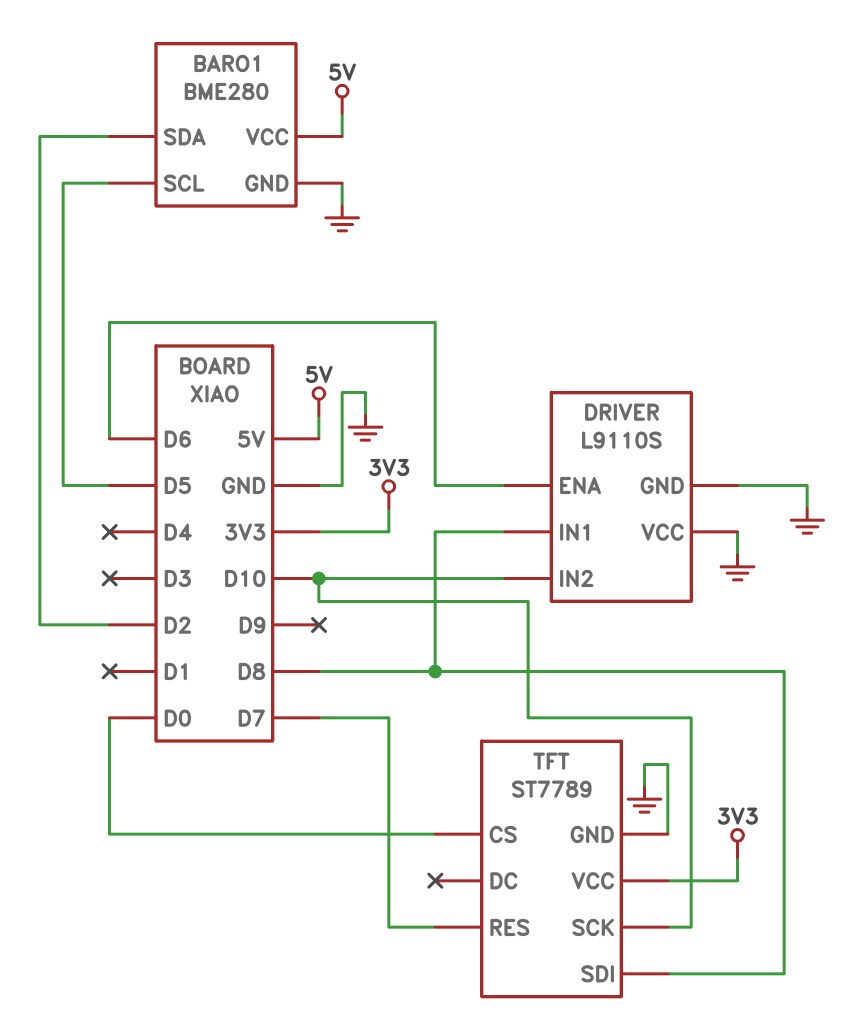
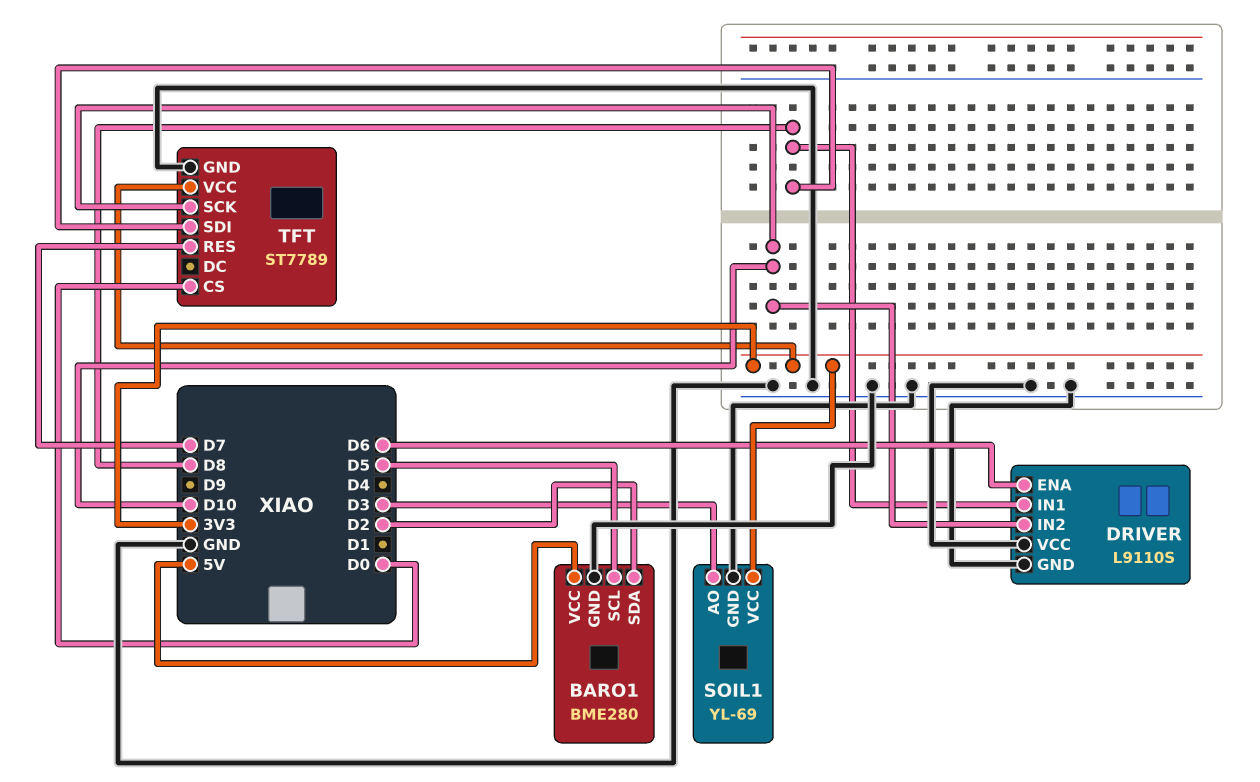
SOIL1: none -> YL-69
SOIL1 pin AO: none -> D3
SOIL1 pin GND: none -> GND
SOIL1 pin VCC: none -> 3V3

